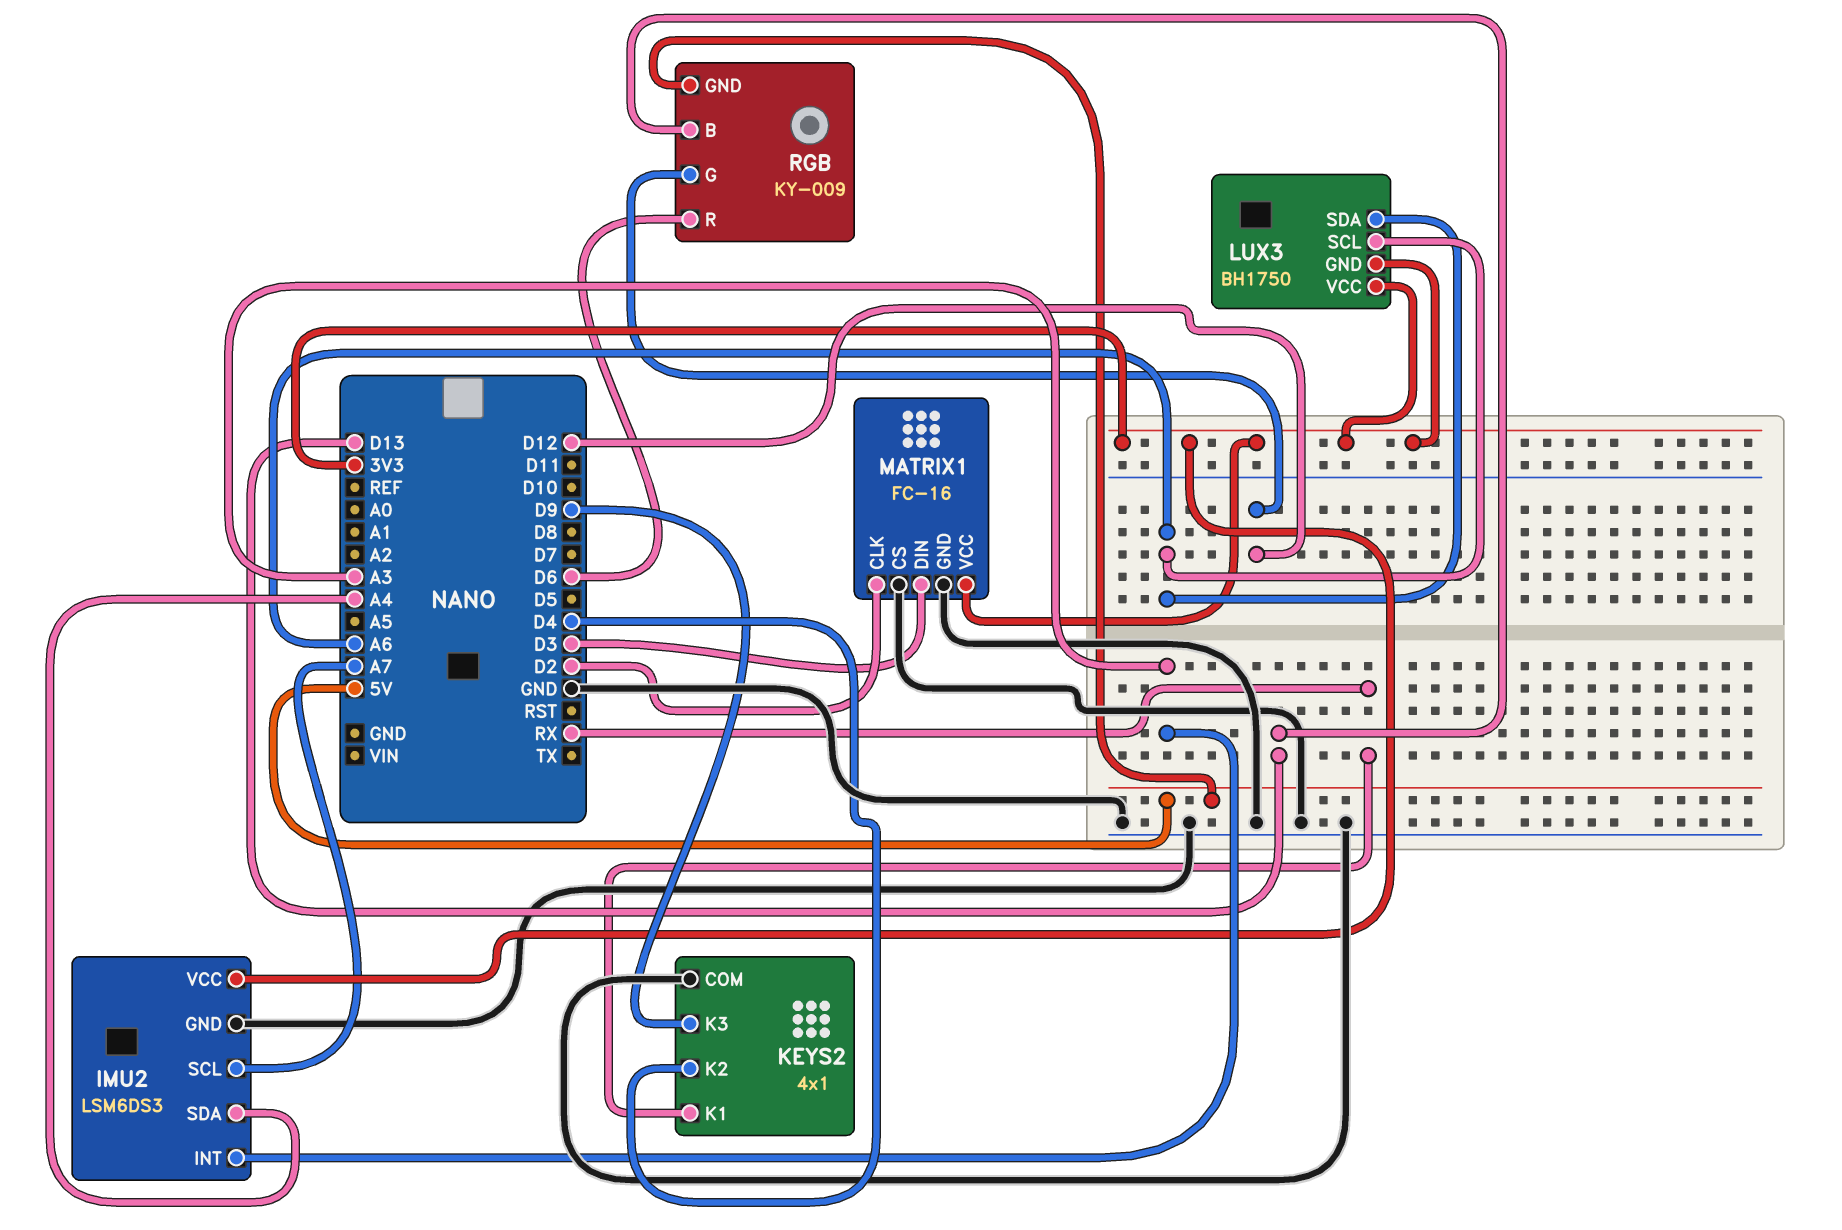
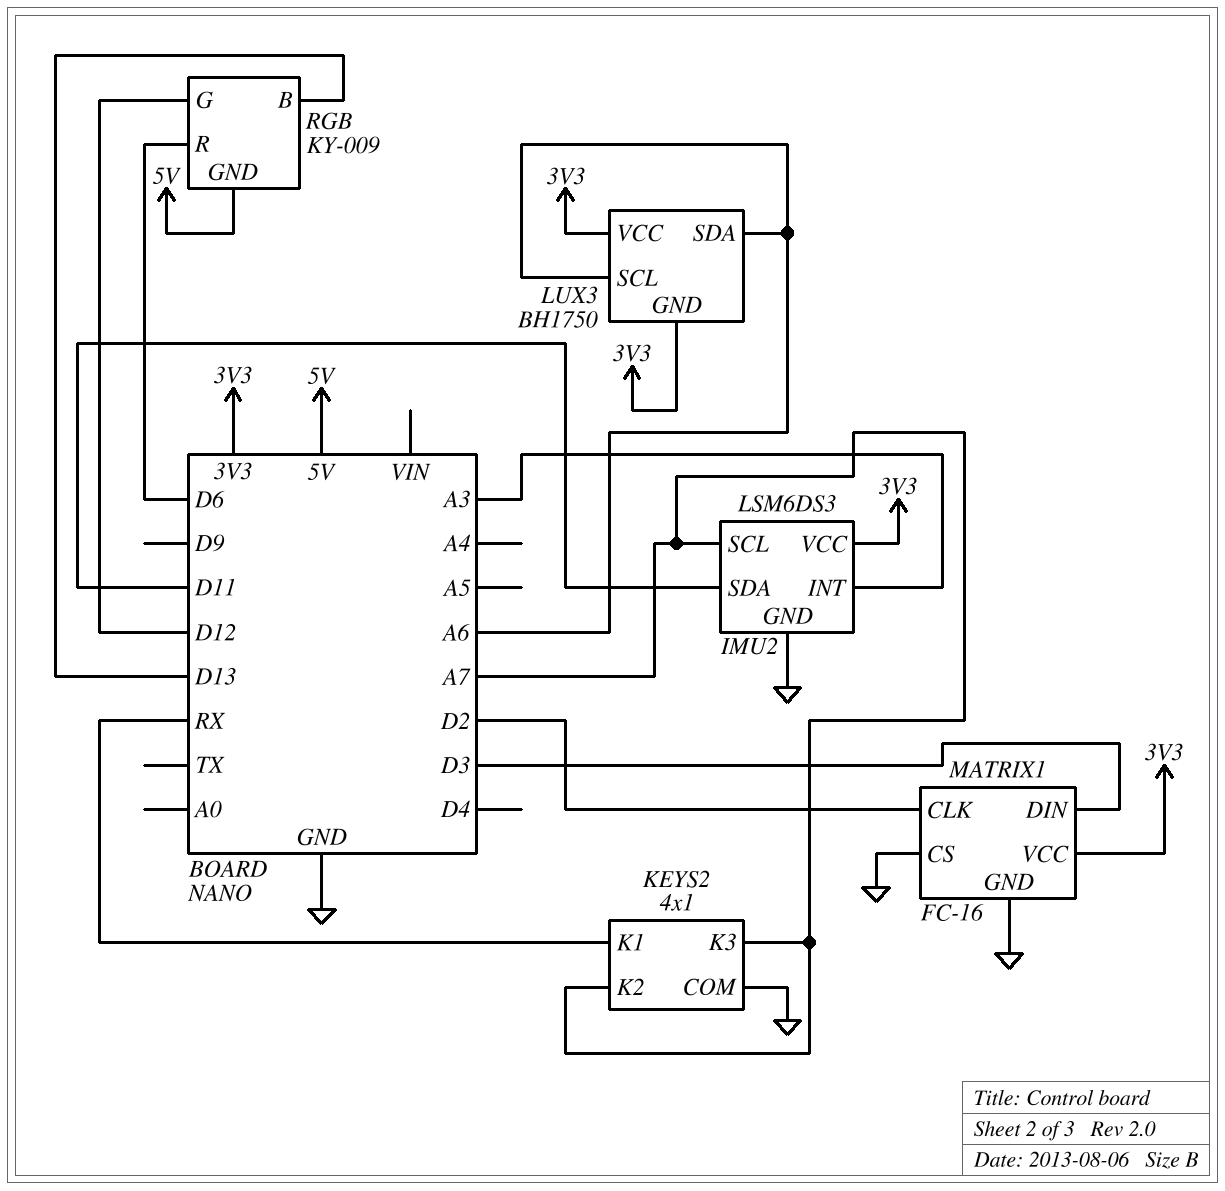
IMU2 pin SDA: A4 -> D11
KEYS2 pin K2: D4 -> A7
KEYS2 pin K3: D9 -> A7

